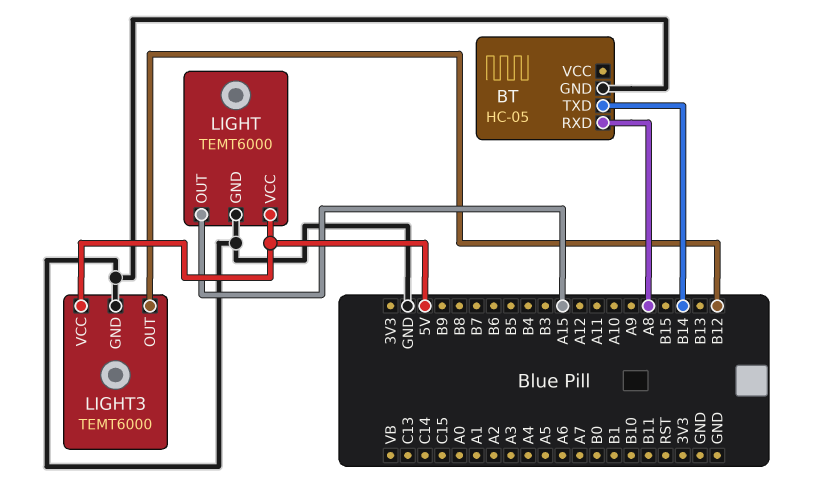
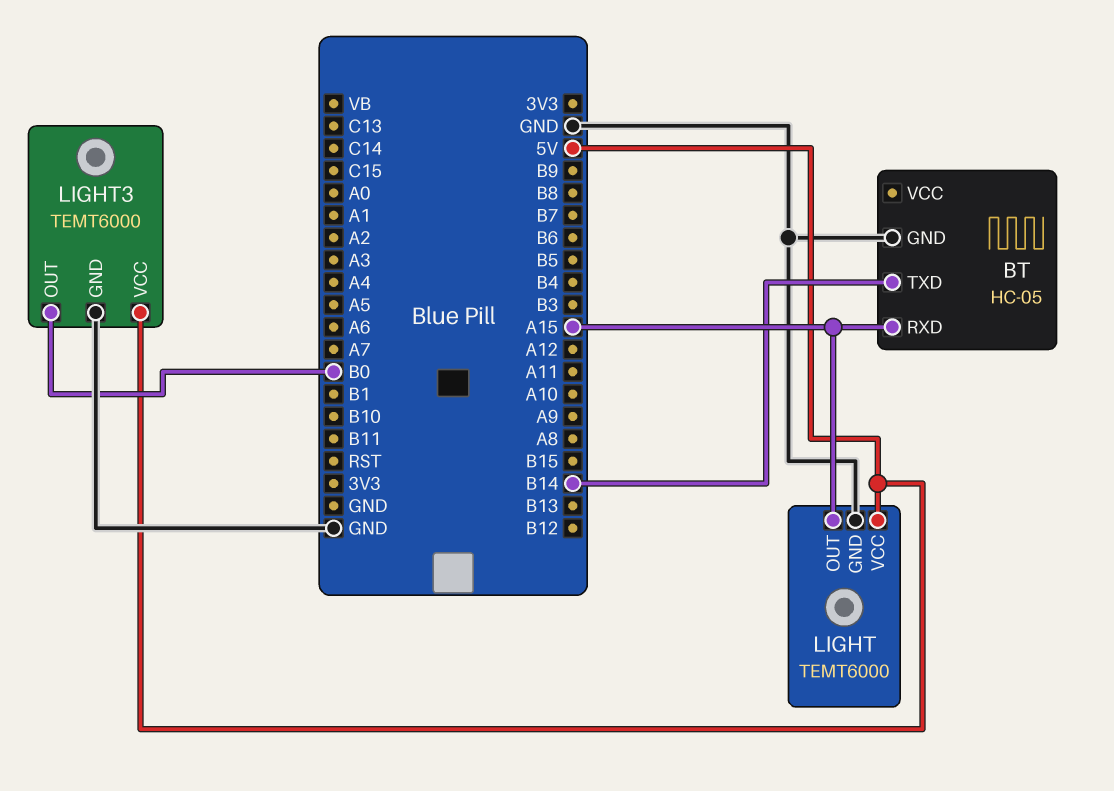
BT pin RXD: A8 -> A15
LIGHT3 pin OUT: B12 -> B0

